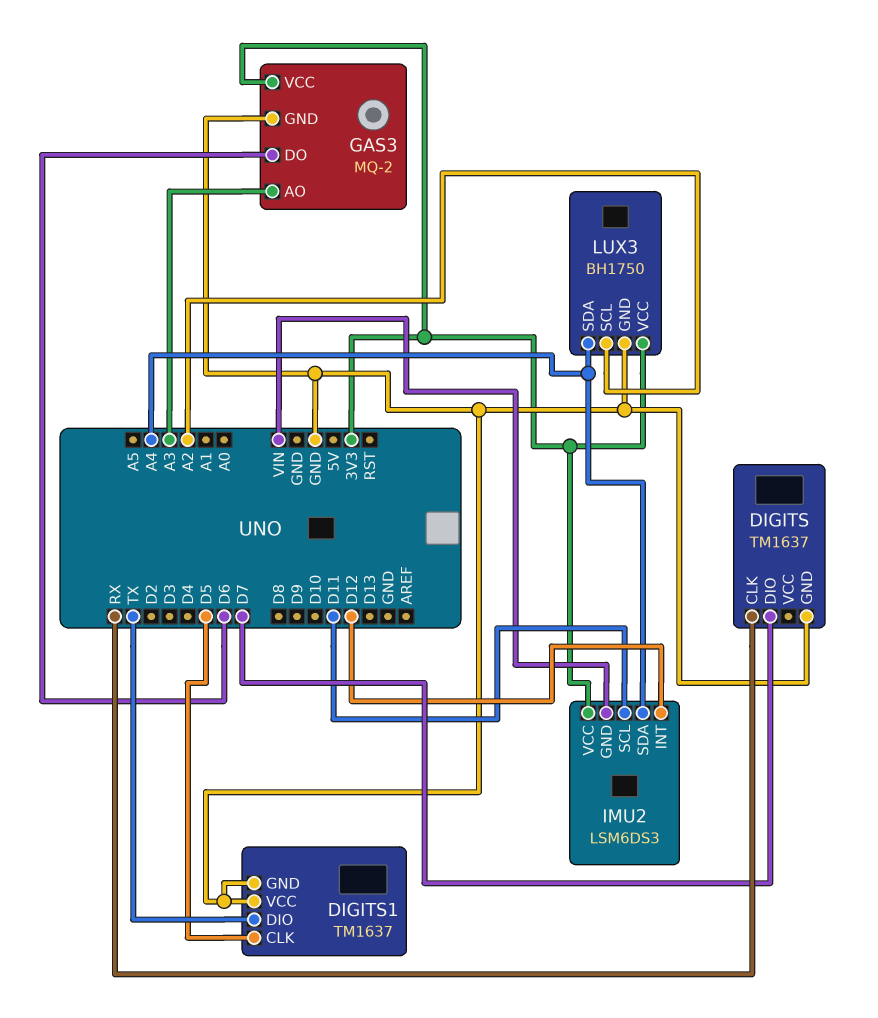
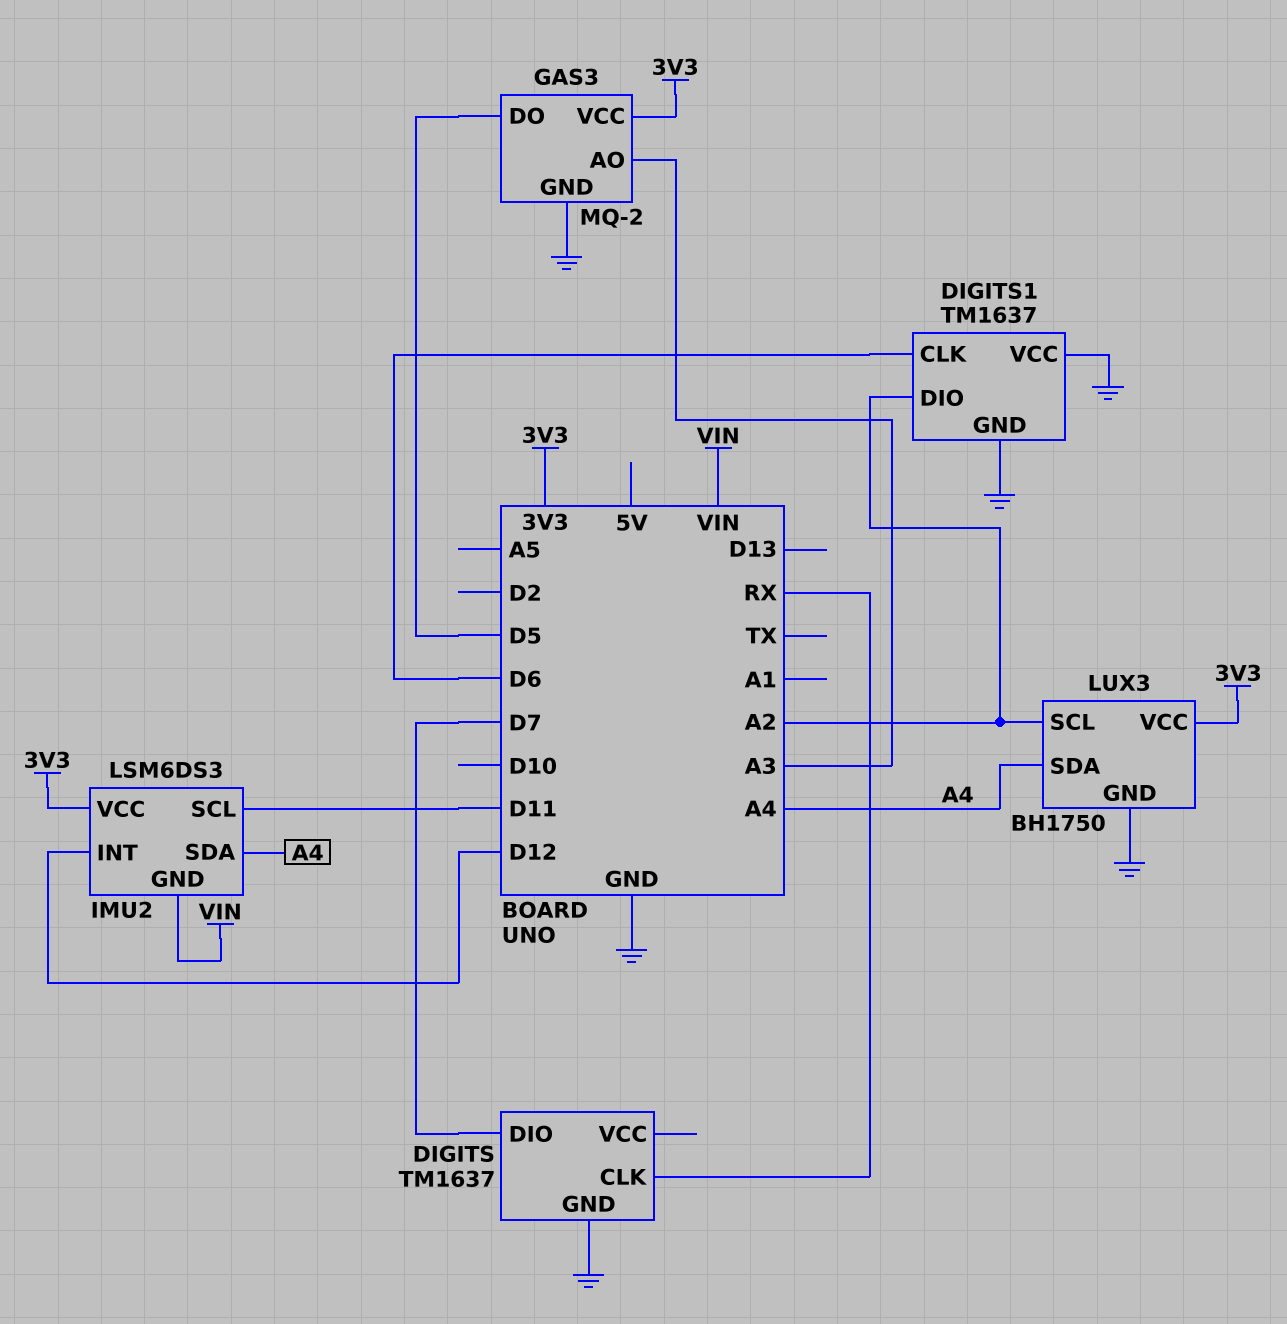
DIGITS1 pin CLK: D5 -> D6
DIGITS1 pin DIO: TX -> A2
GAS3 pin DO: D6 -> D5

